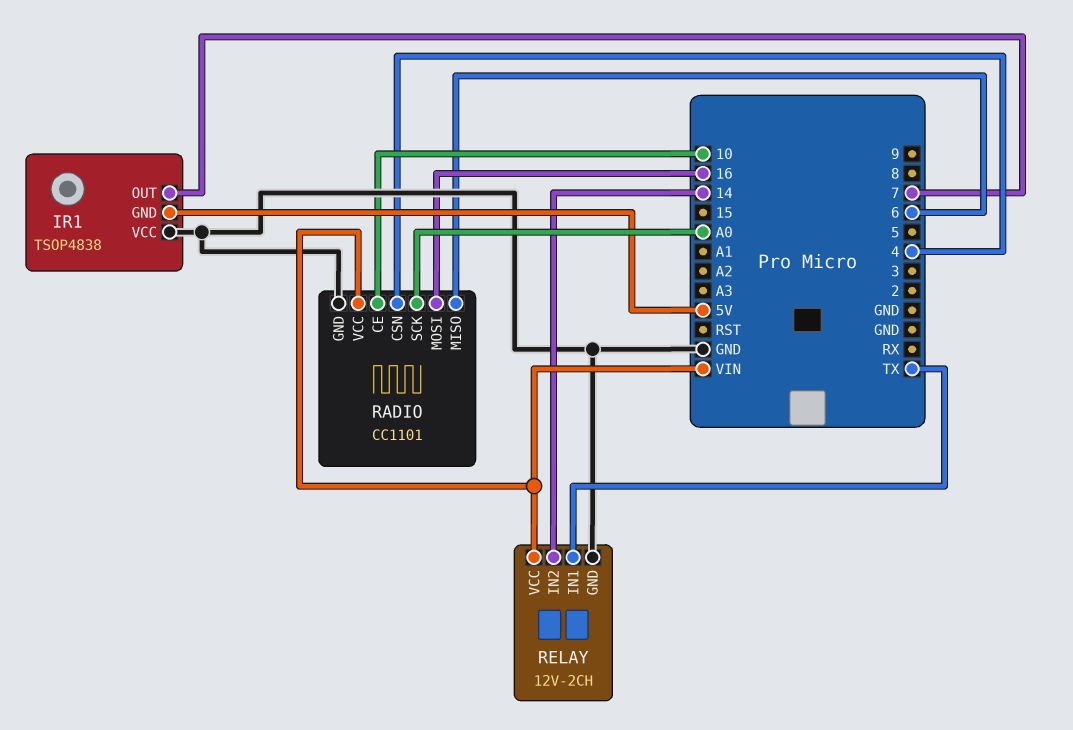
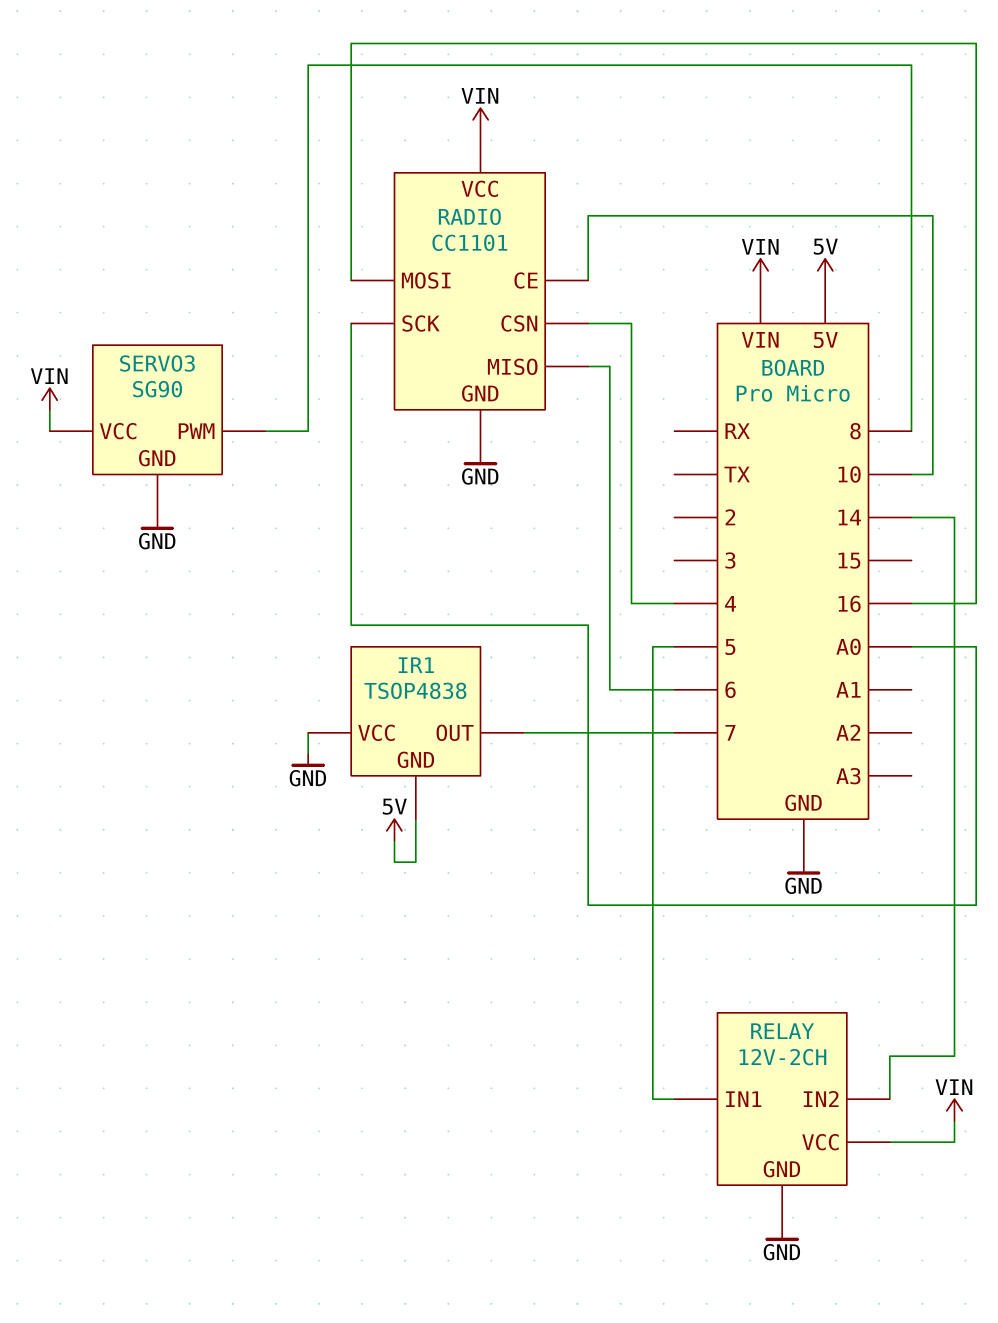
RELAY pin IN1: TX -> 5
SERVO3: none -> SG90
SERVO3 pin GND: none -> GND
SERVO3 pin PWM: none -> 8
SERVO3 pin VCC: none -> VIN

